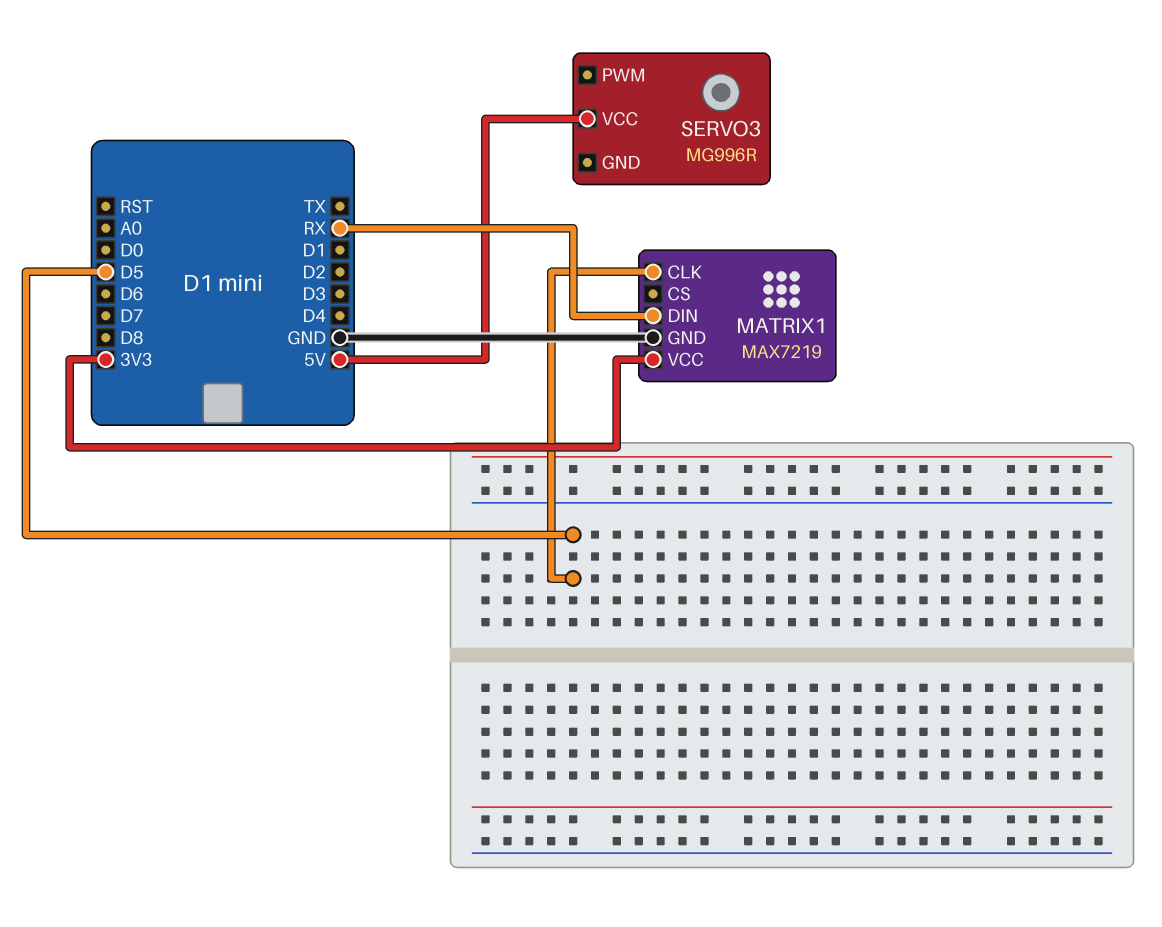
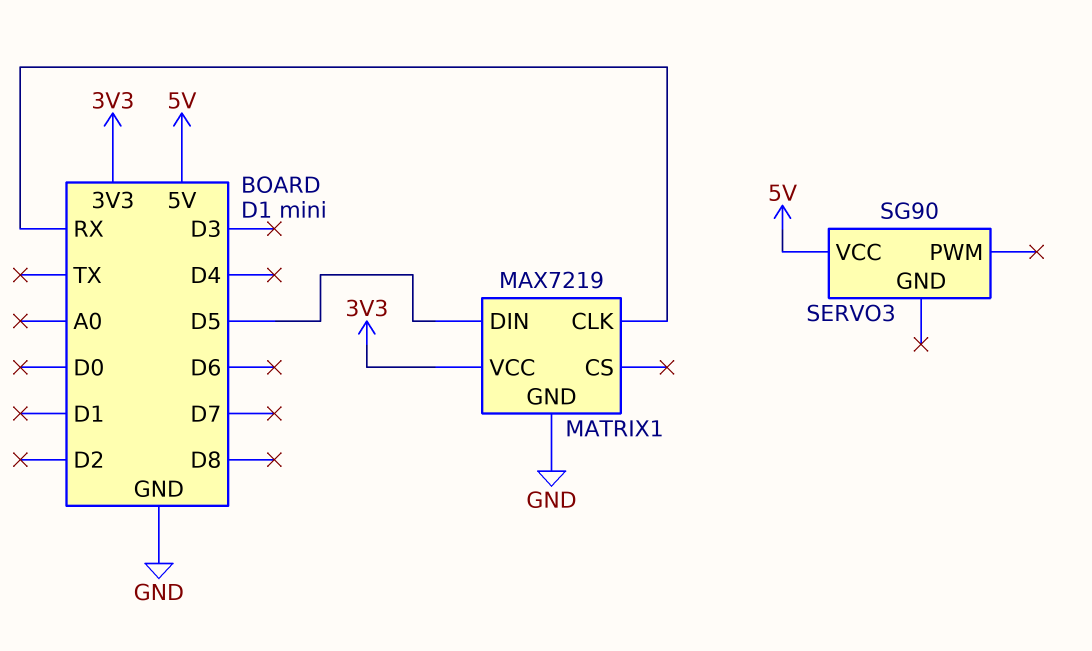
MATRIX1 pin CLK: D5 -> RX
MATRIX1 pin DIN: RX -> D5
SERVO3: MG996R -> SG90

